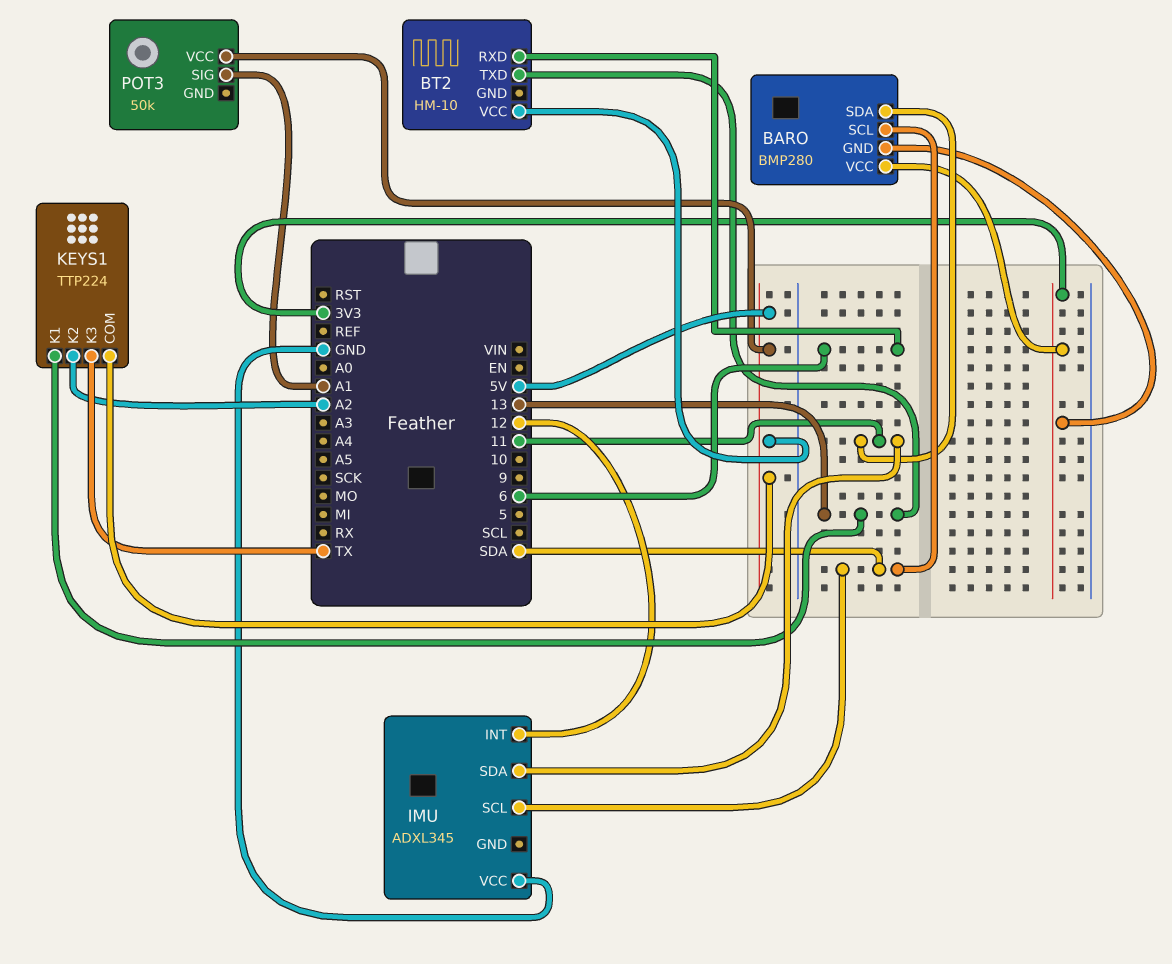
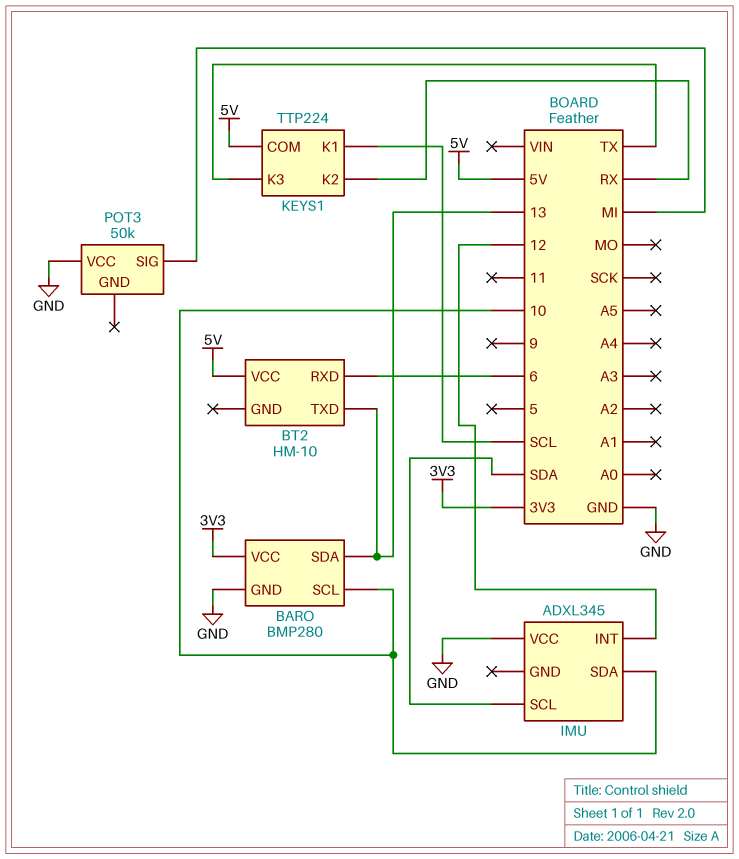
BARO pin GND: 3V3 -> GND
BARO pin SCL: SDA -> 10
BARO pin SDA: 11 -> 13
IMU pin SDA: 11 -> 10
KEYS1 pin K1: 13 -> SCL
KEYS1 pin K2: A2 -> RX
POT3 pin SIG: A1 -> MI
POT3 pin VCC: 5V -> GND

